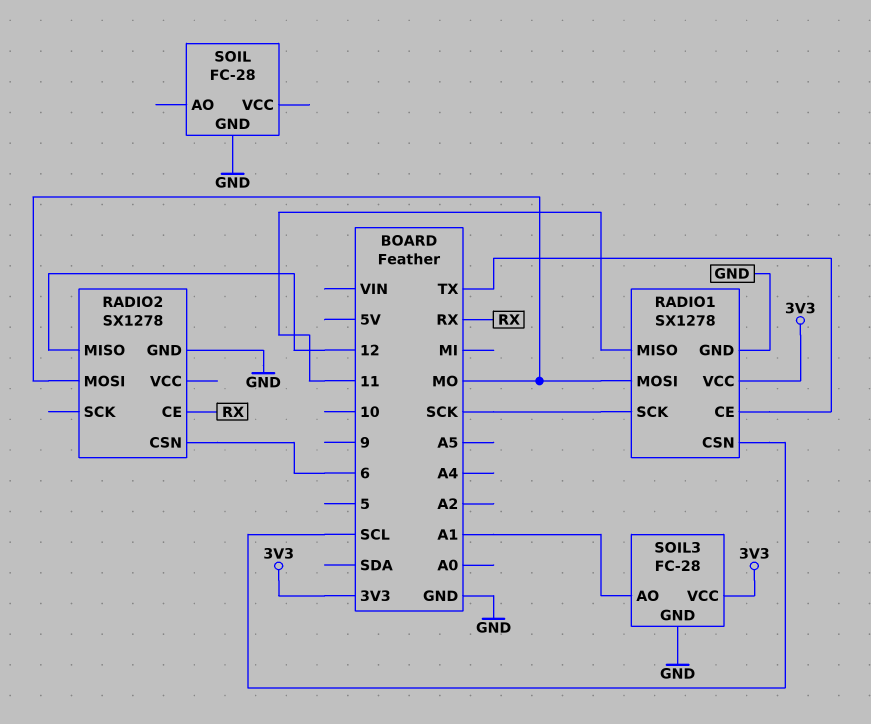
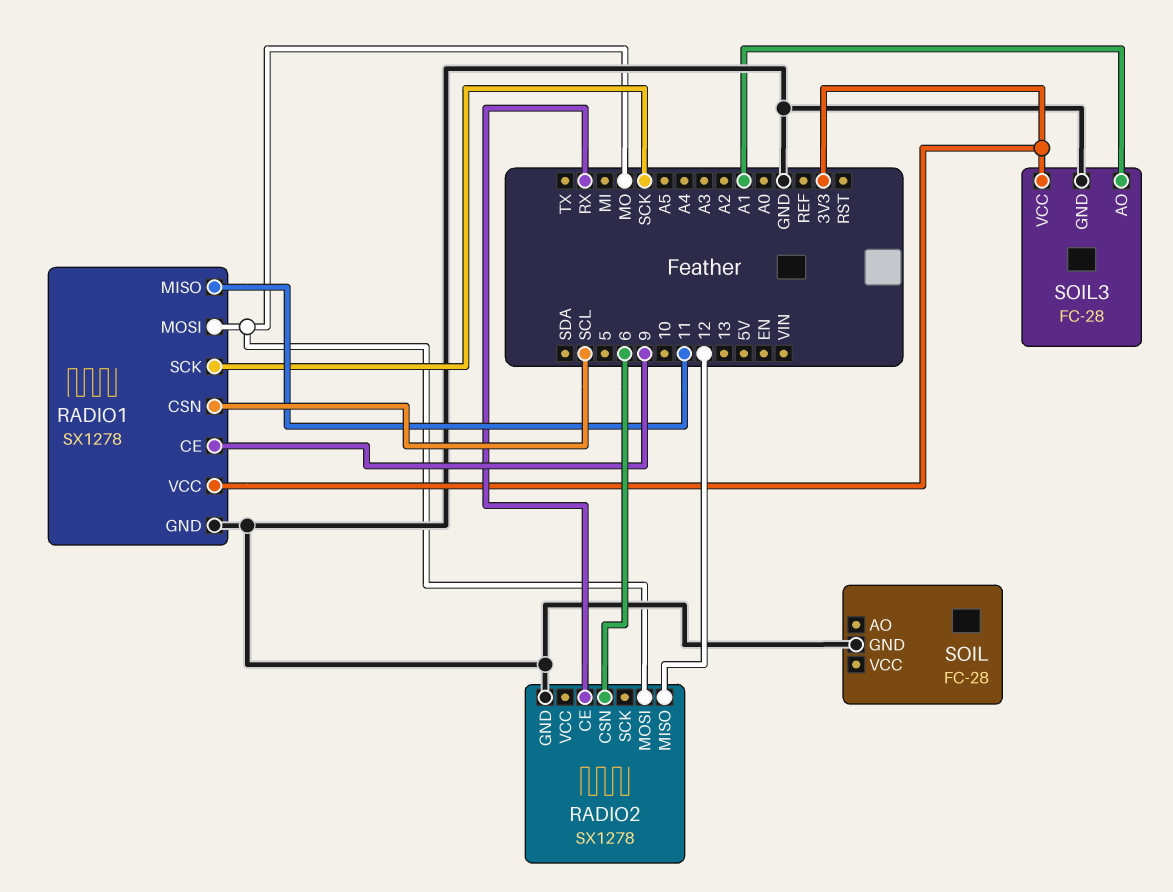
RADIO1 pin CE: TX -> 9

